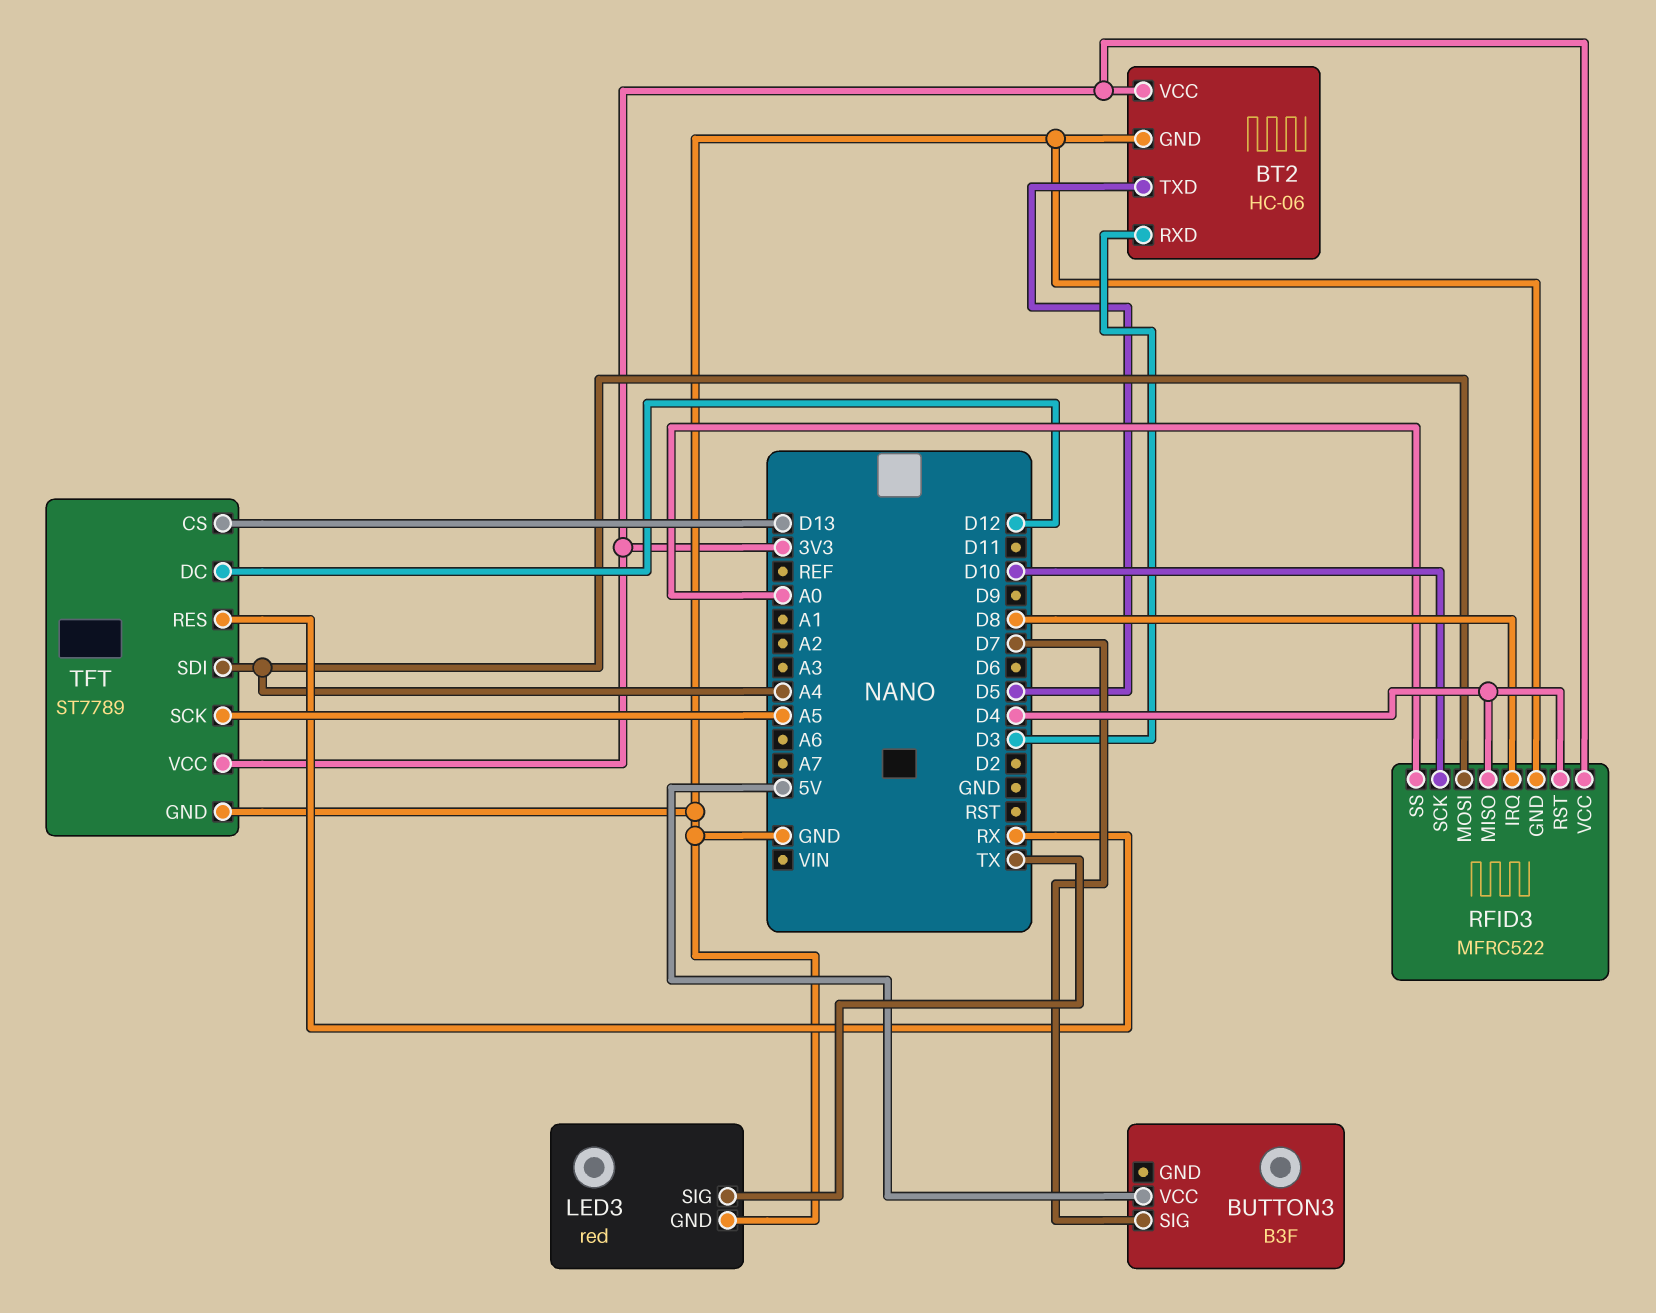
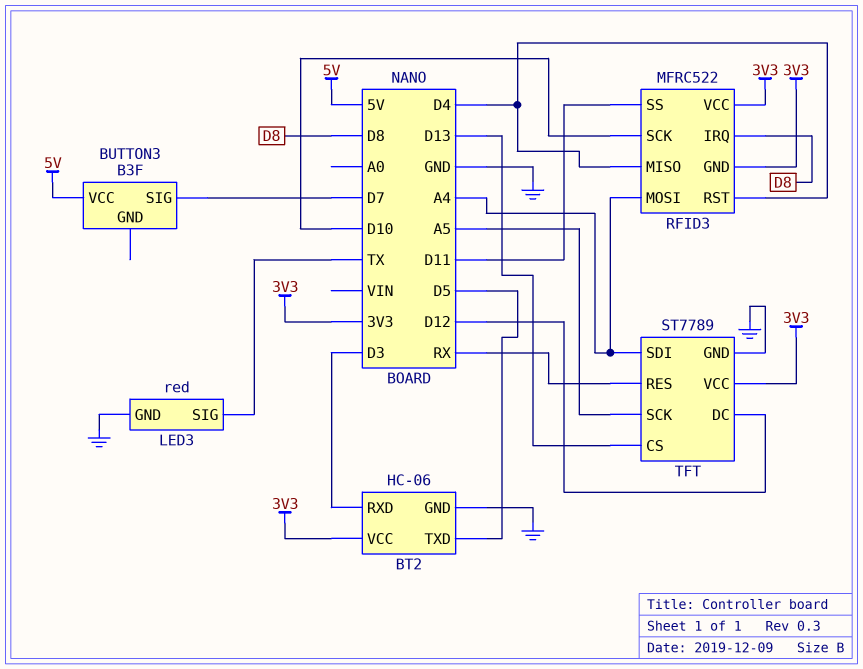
RFID3 pin GND: GND -> 3V3
RFID3 pin SS: A0 -> D11

